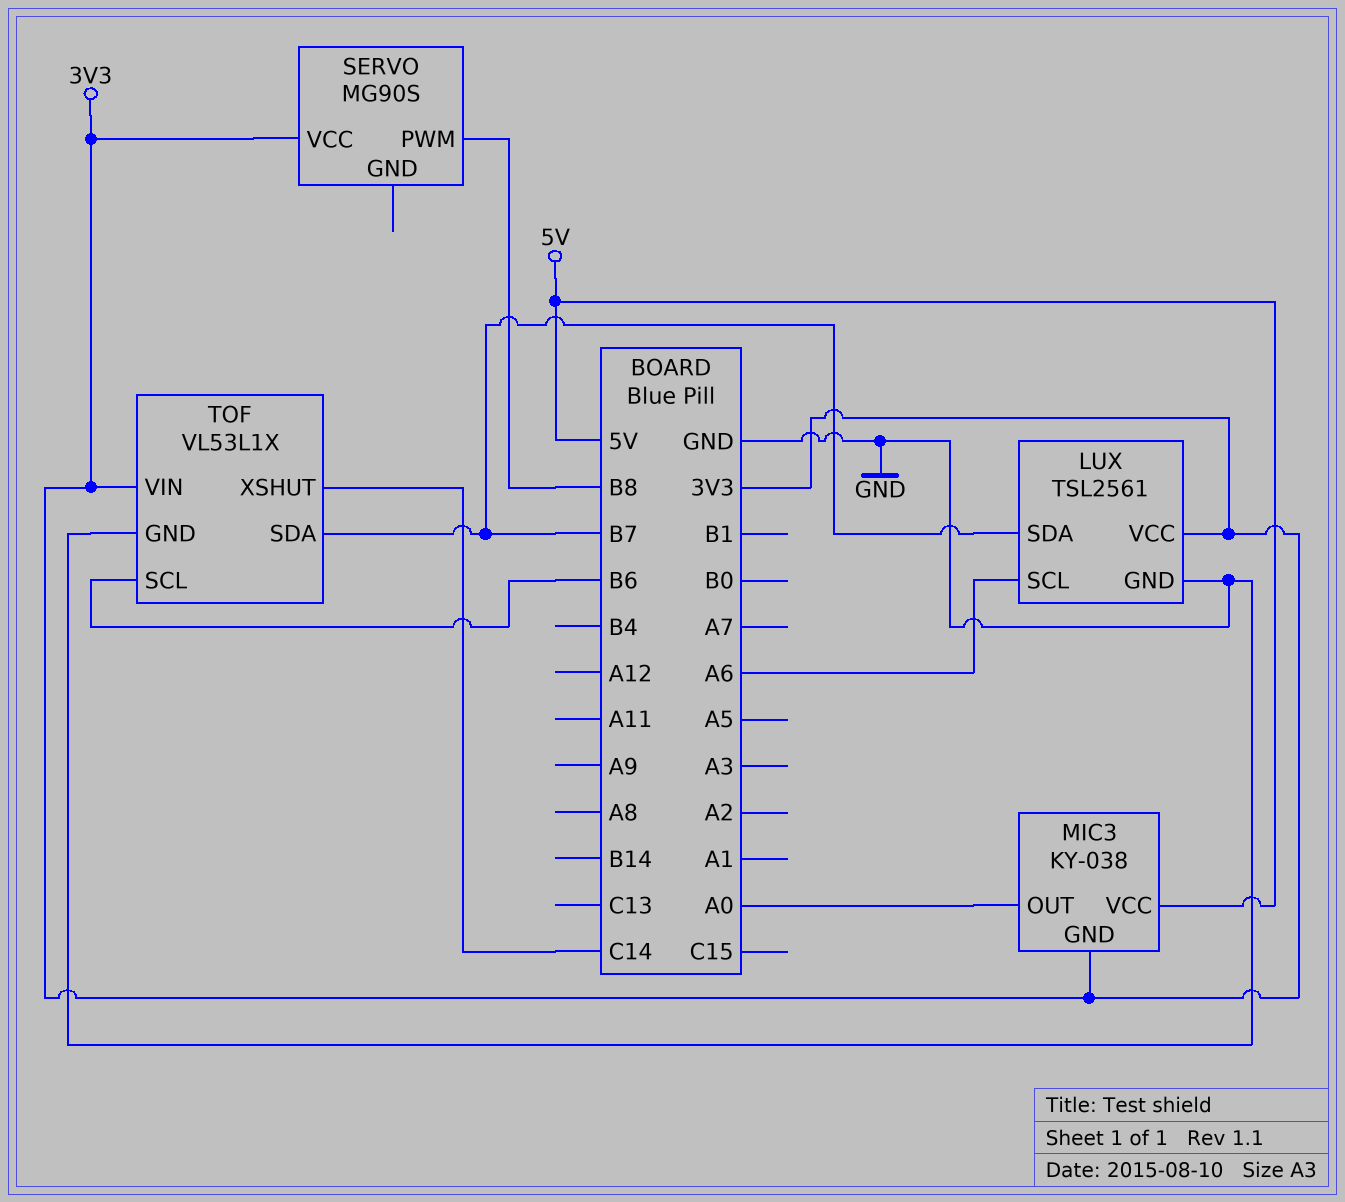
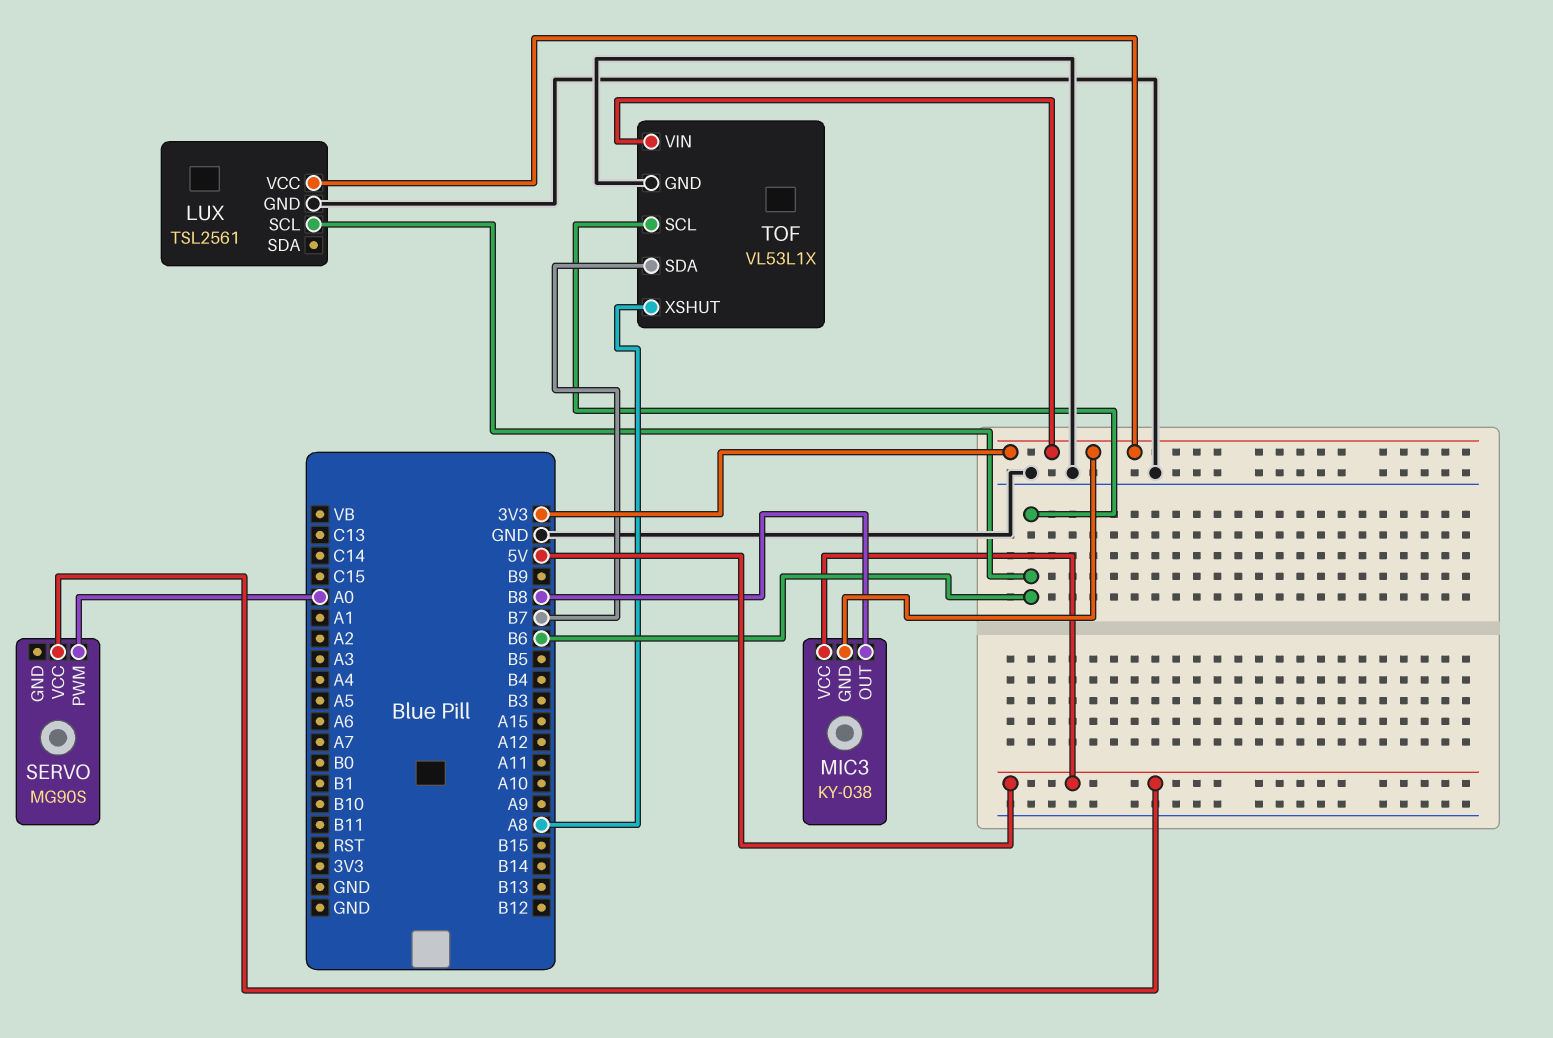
LUX pin SCL: A6 -> B6
LUX pin SDA: B7 -> none
MIC3 pin OUT: A0 -> B8
SERVO pin PWM: B8 -> A0
SERVO pin VCC: 3V3 -> 5V
TOF pin XSHUT: C14 -> A8

